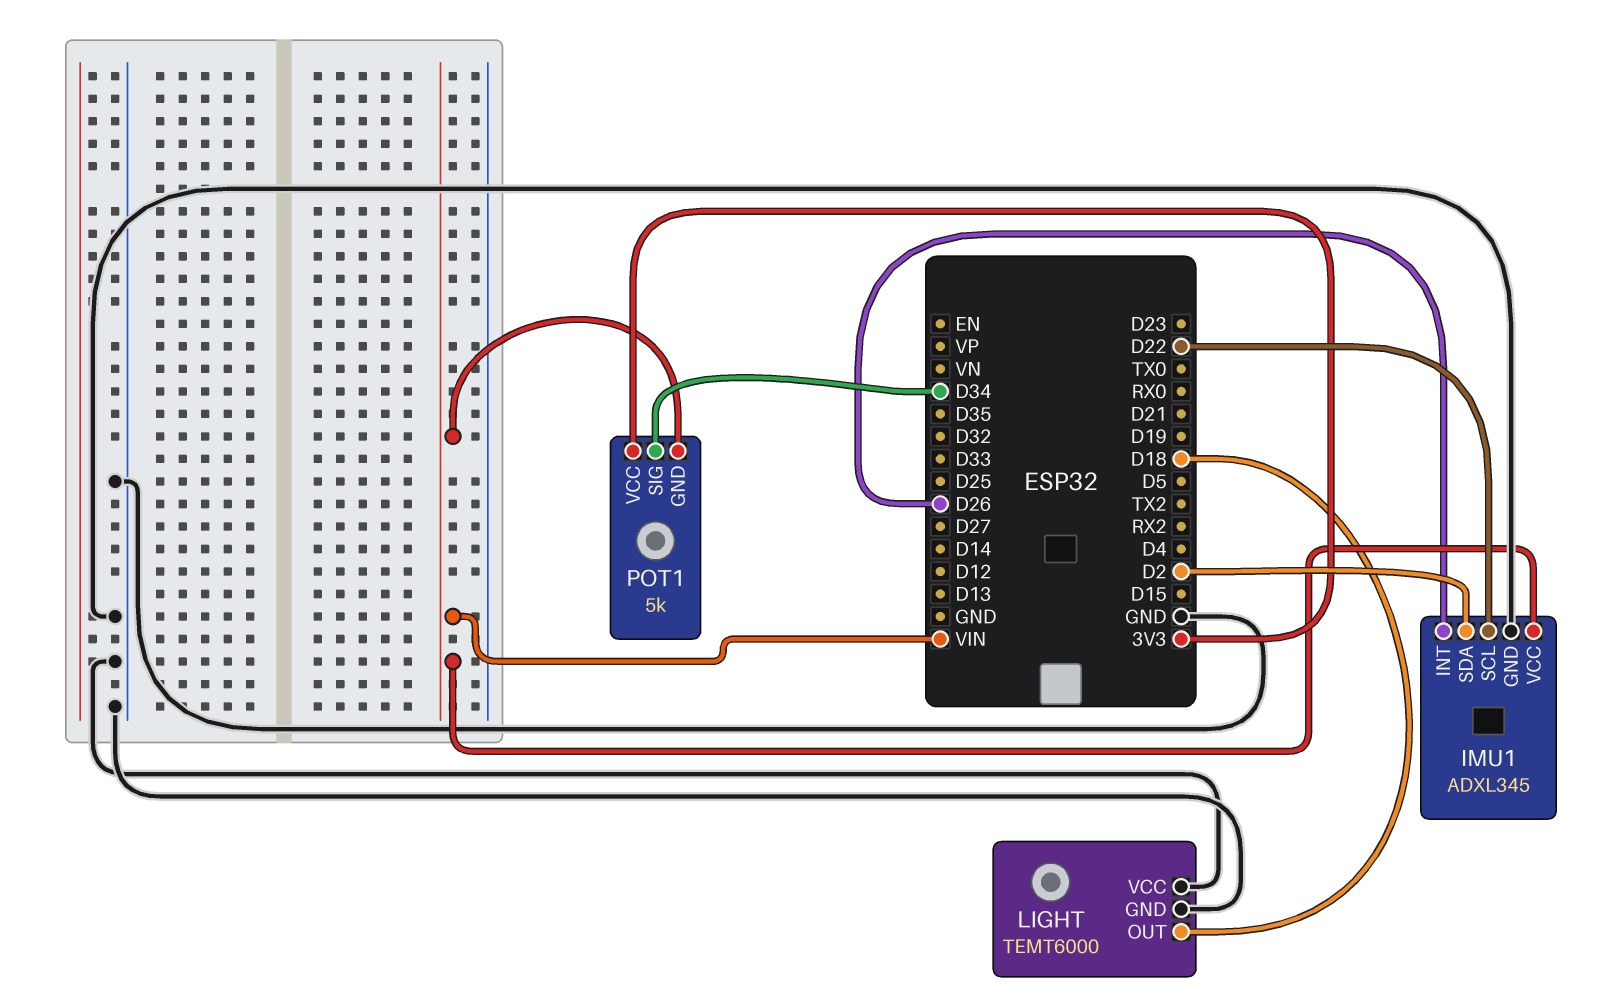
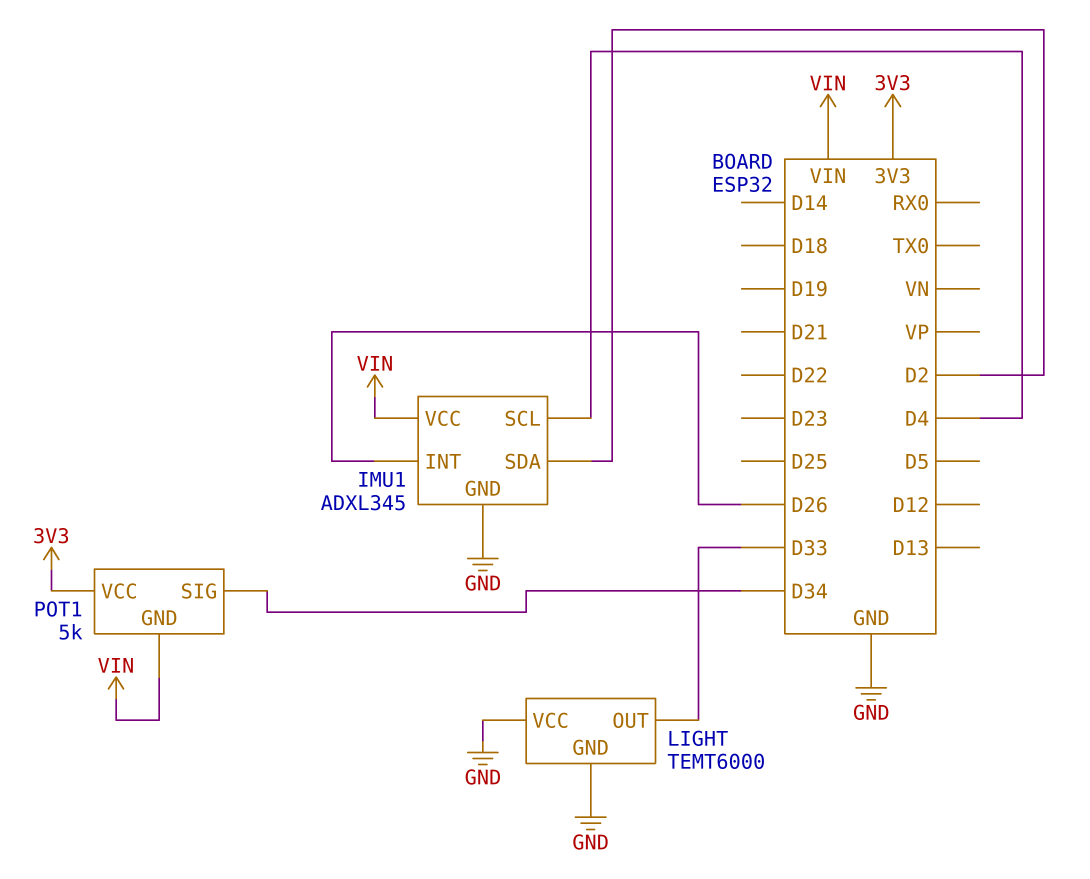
IMU1 pin SCL: D22 -> D4
LIGHT pin OUT: D18 -> D33

